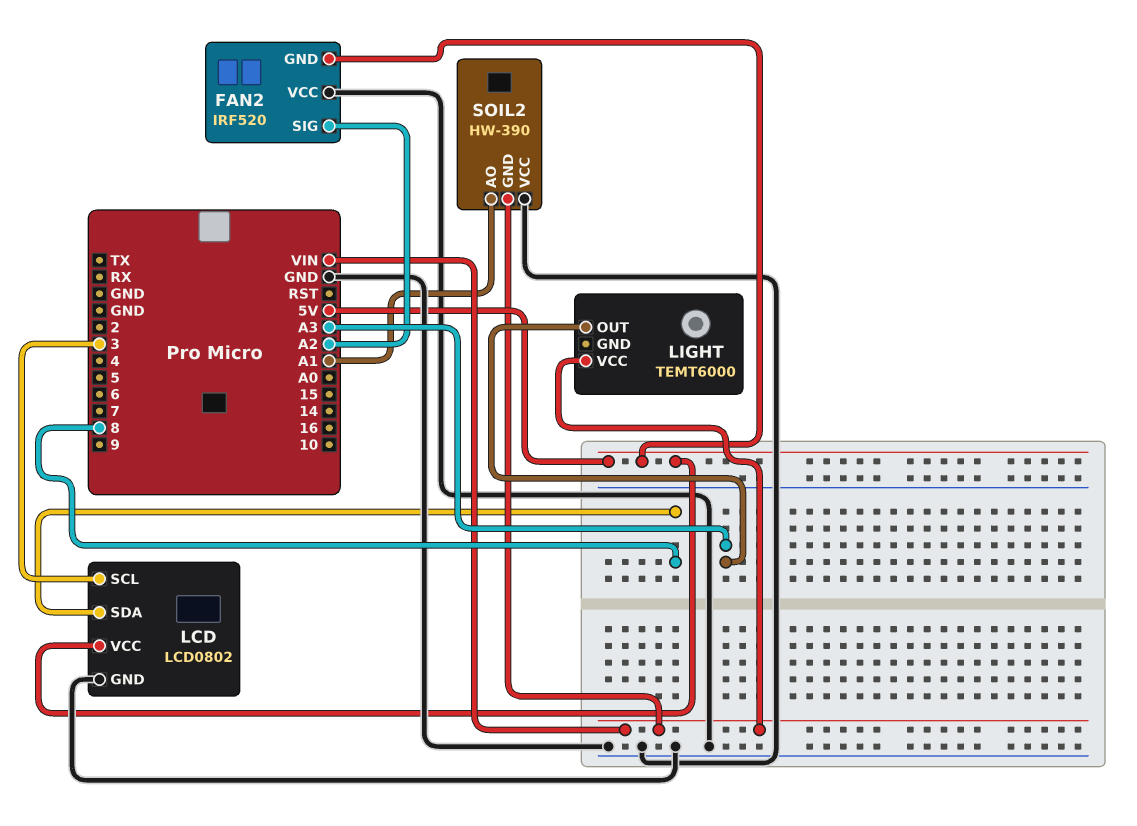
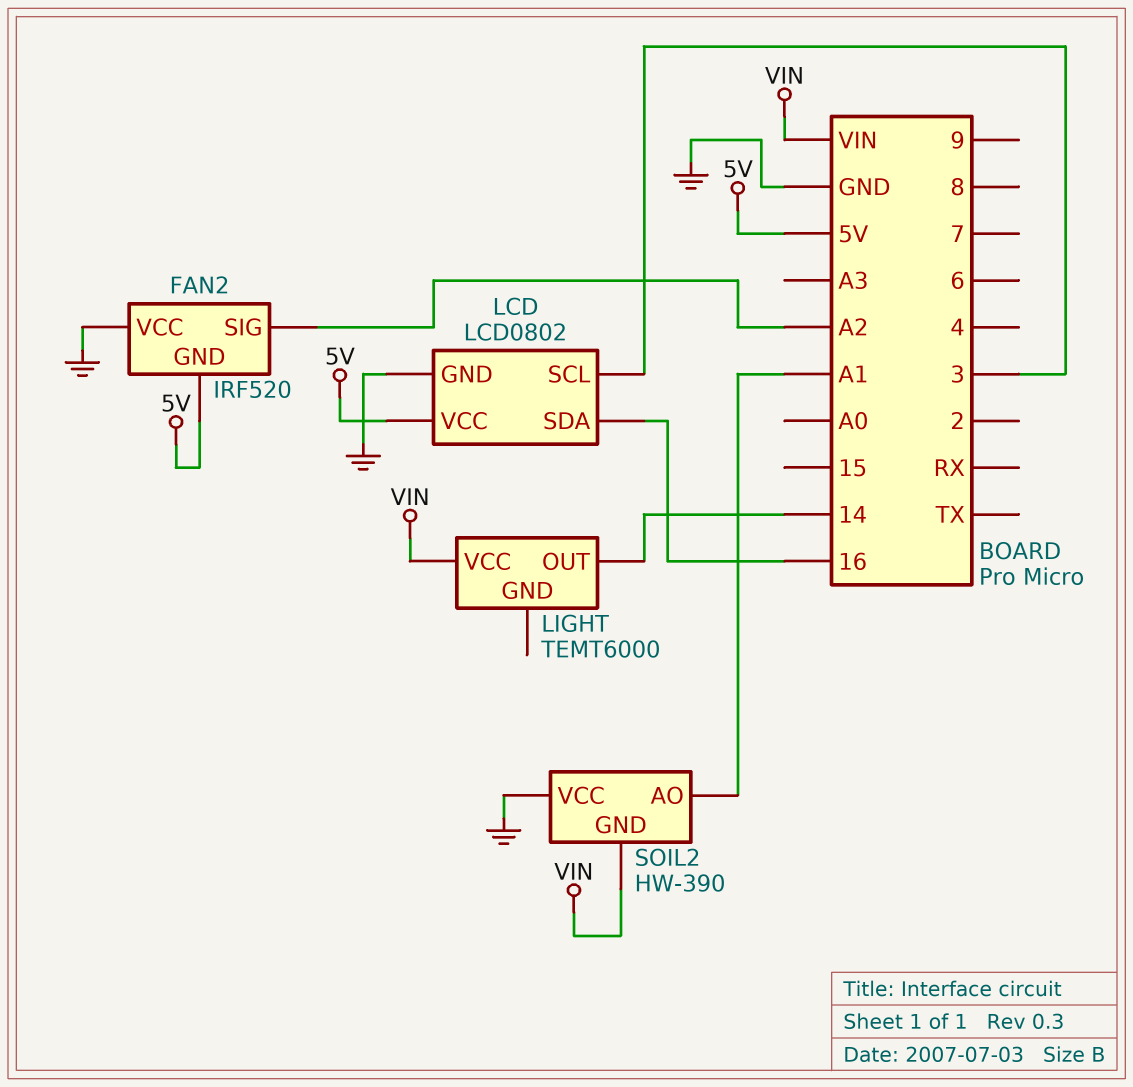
LCD pin SDA: 8 -> 16
LIGHT pin OUT: A3 -> 14

